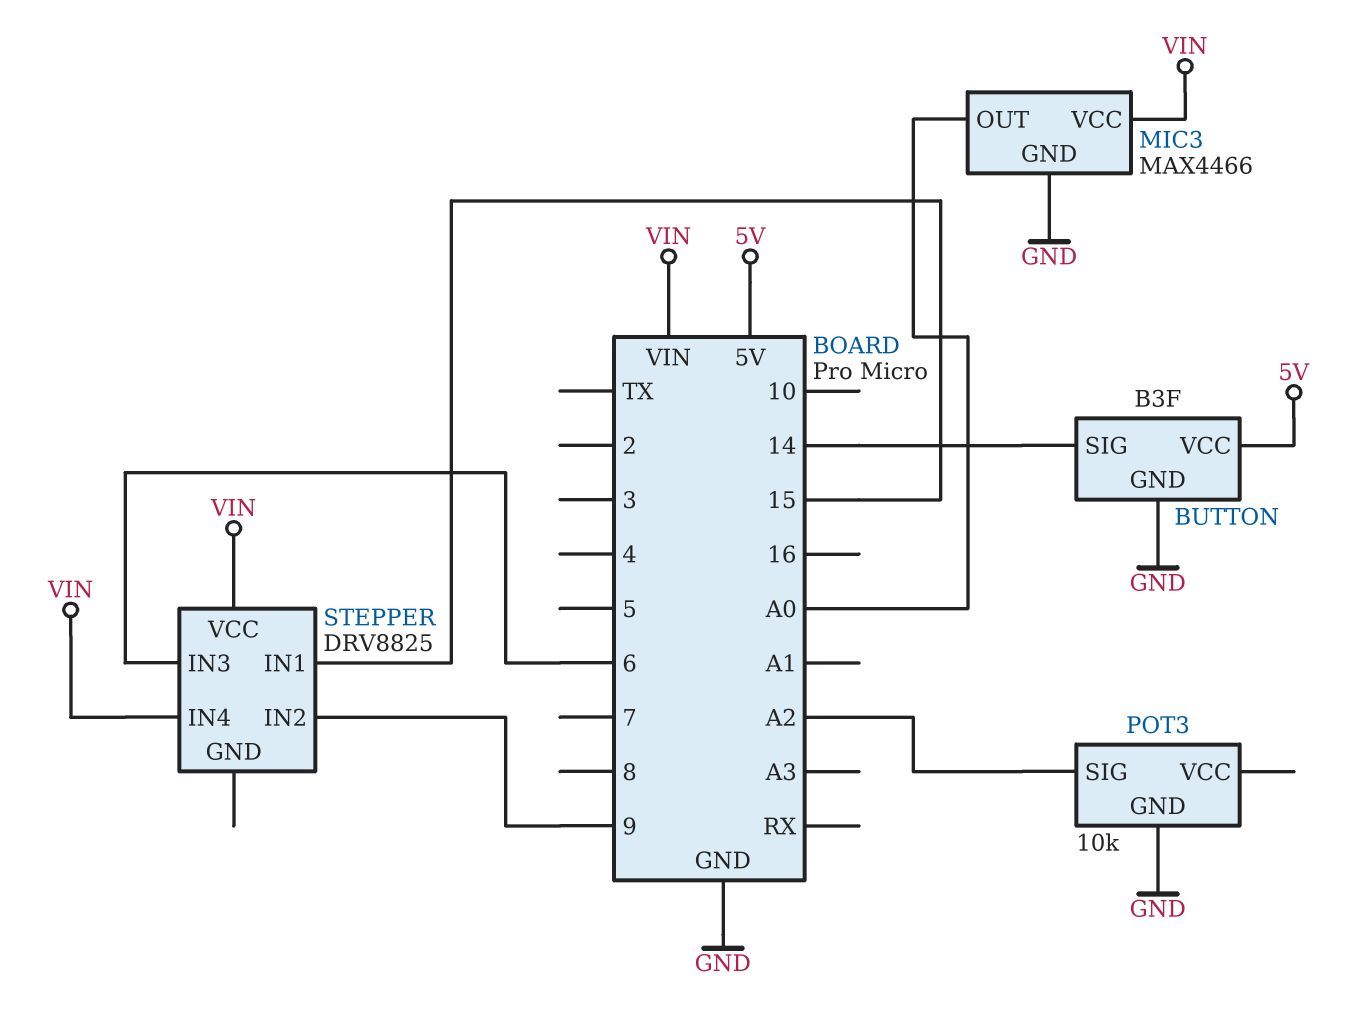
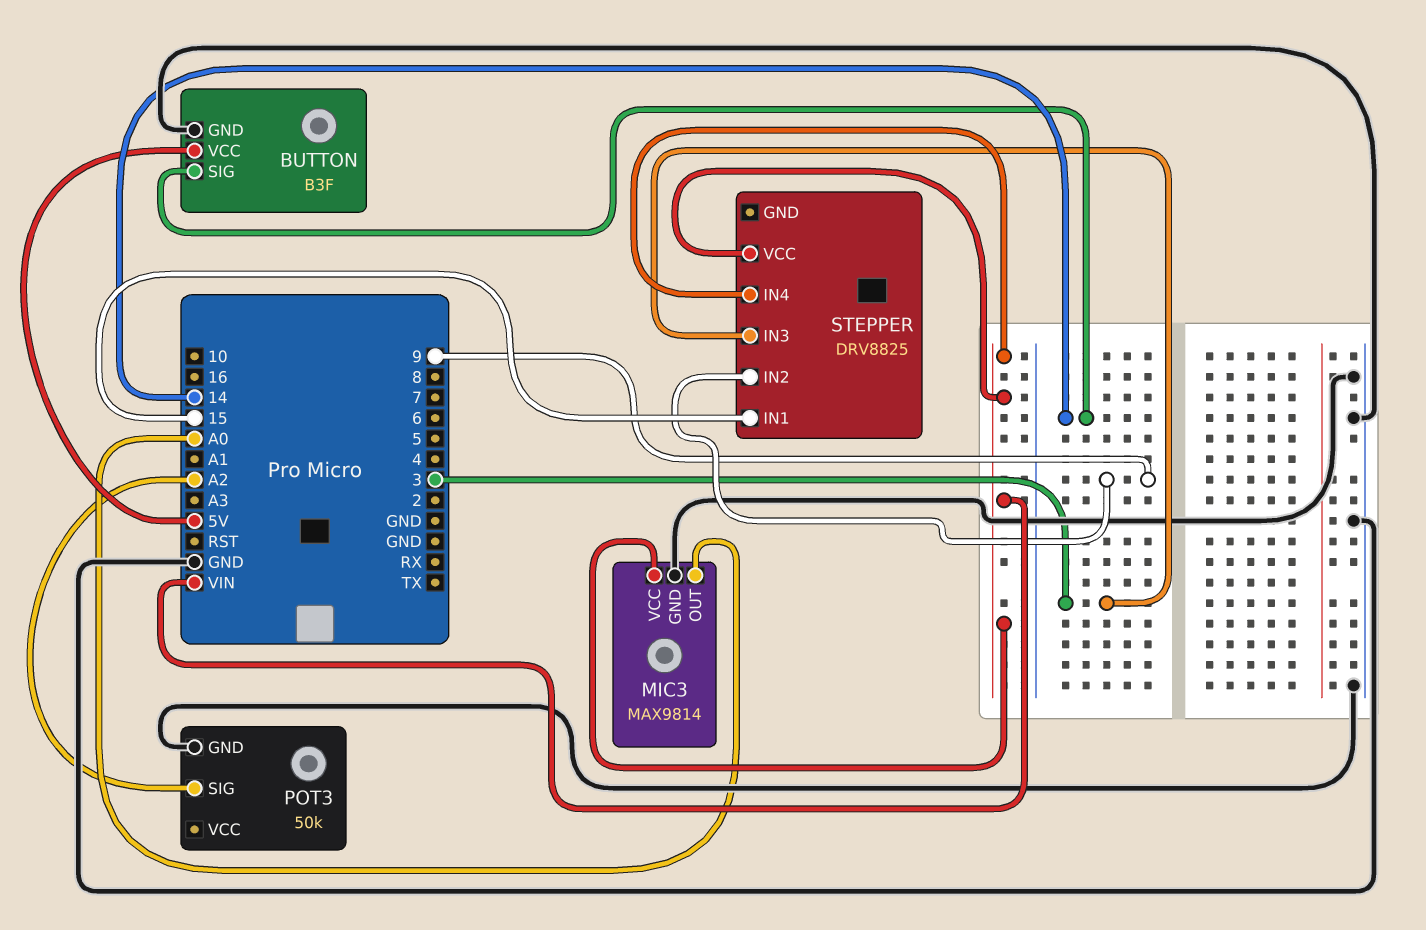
MIC3: MAX4466 -> MAX9814
POT3: 10k -> 50k
STEPPER pin IN3: 6 -> 3

